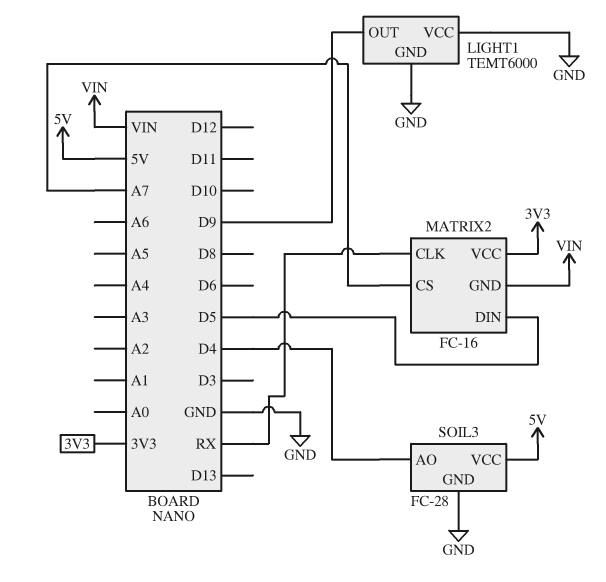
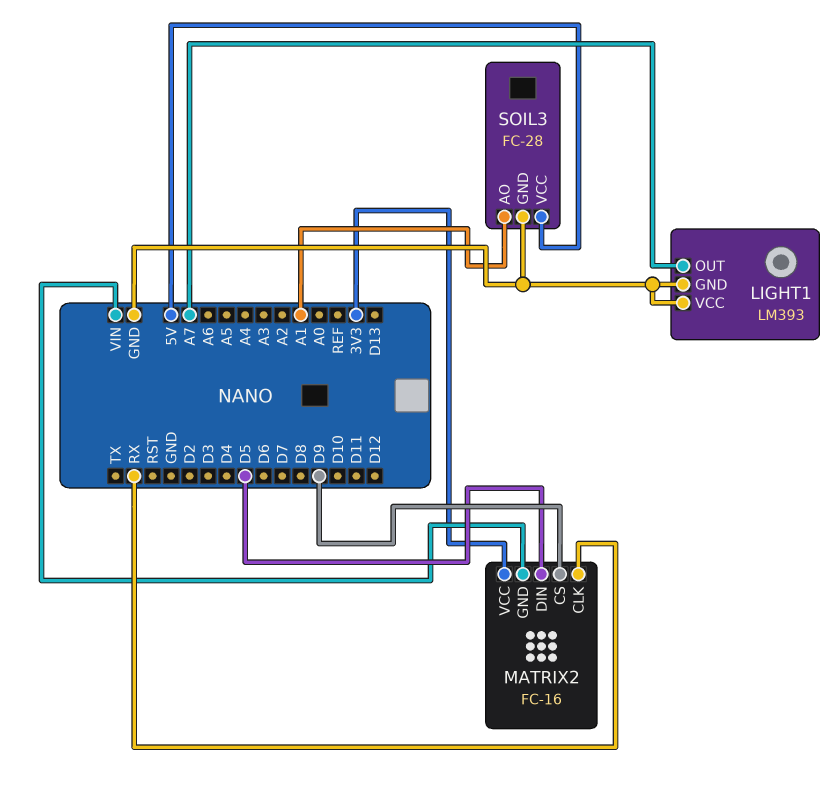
LIGHT1: TEMT6000 -> LM393
LIGHT1 pin OUT: D9 -> A7
MATRIX2 pin CS: A7 -> D9
SOIL3 pin AO: D4 -> A1

